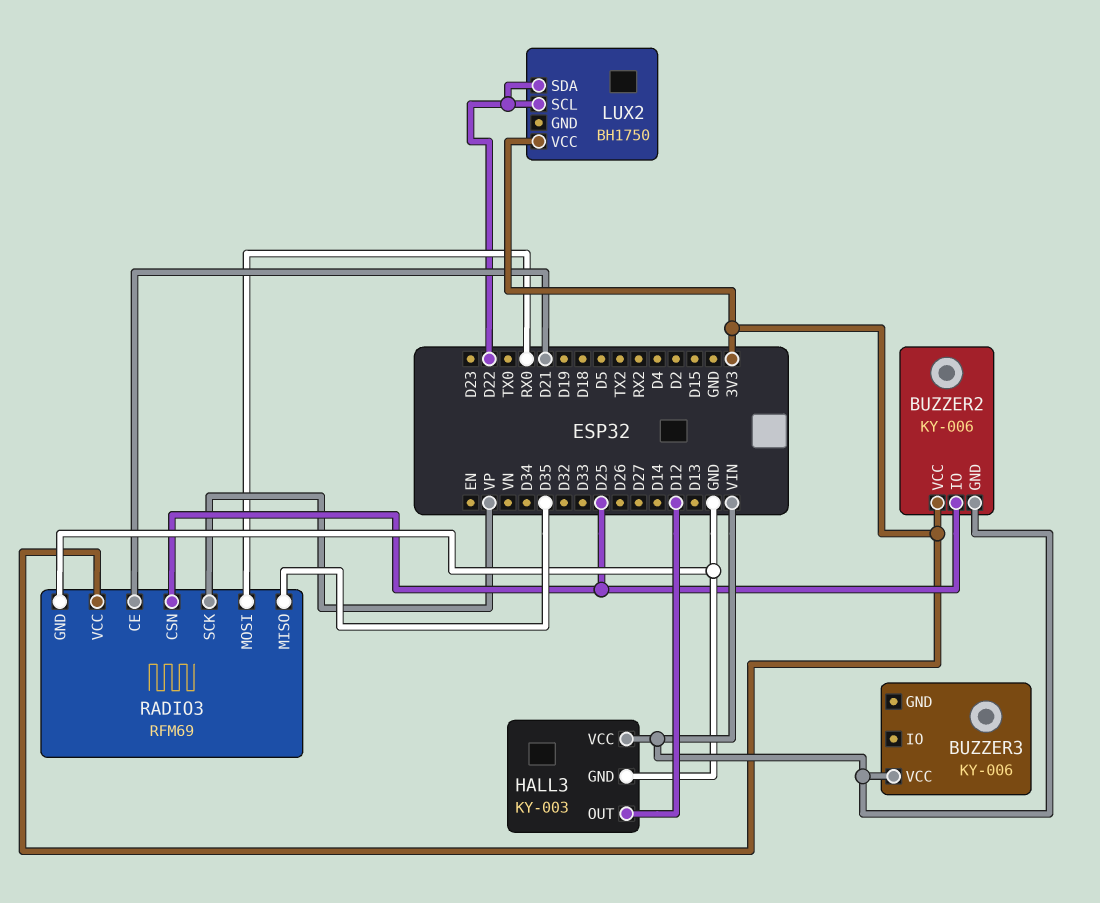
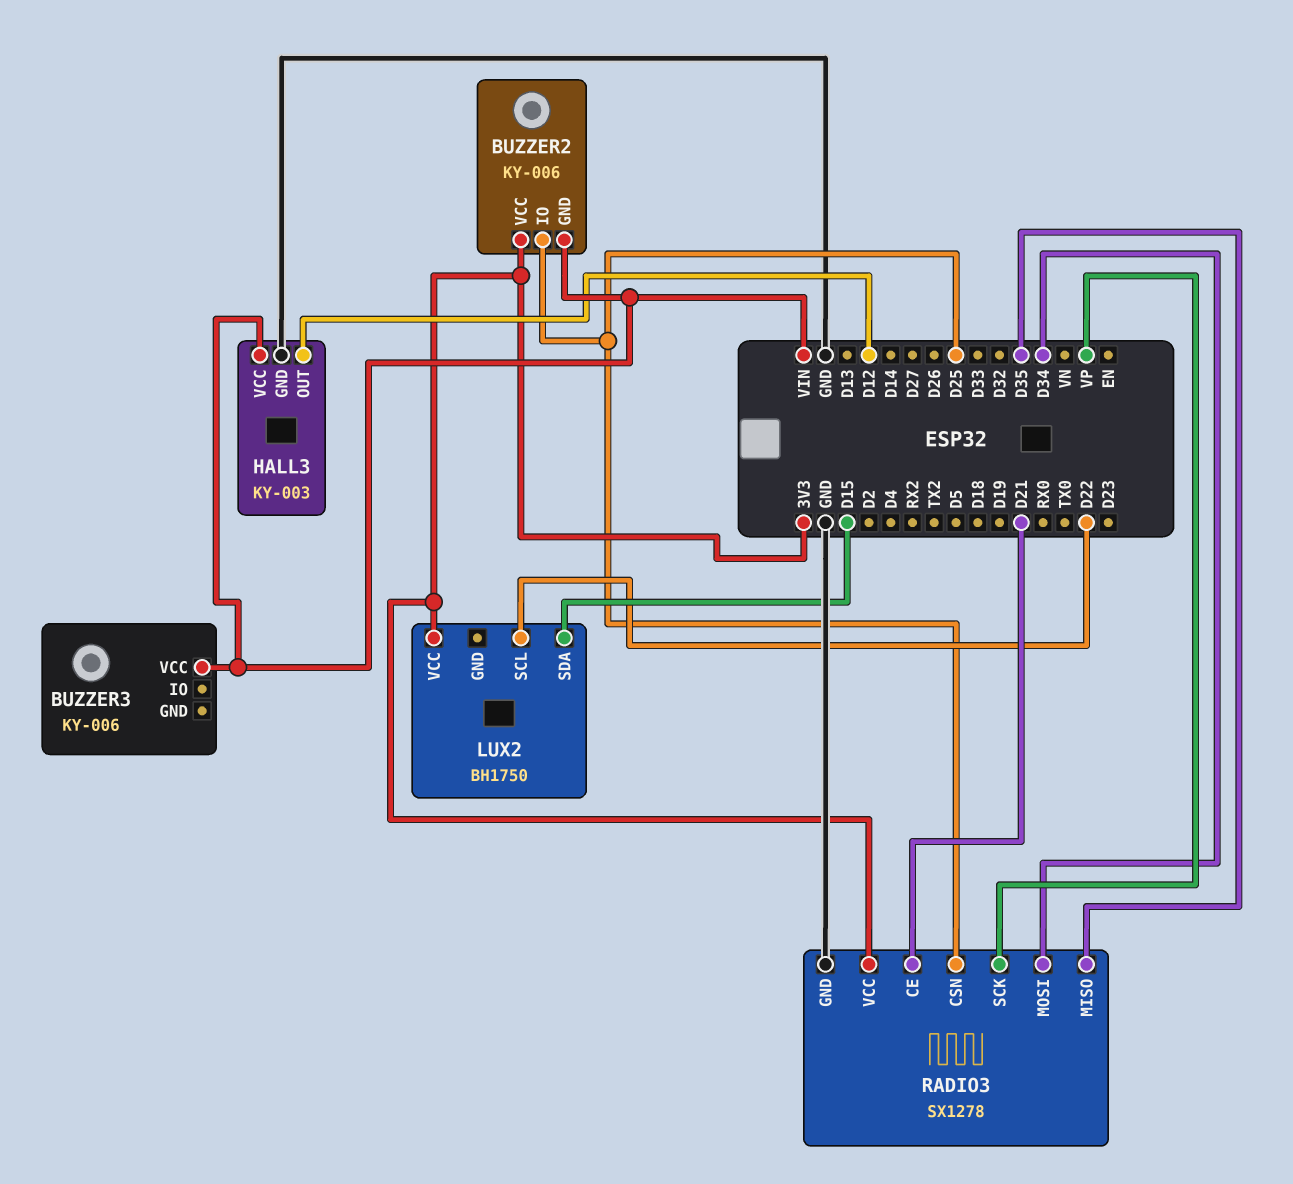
LUX2 pin SDA: D22 -> D15
RADIO3: RFM69 -> SX1278
RADIO3 pin MOSI: RX0 -> D34

